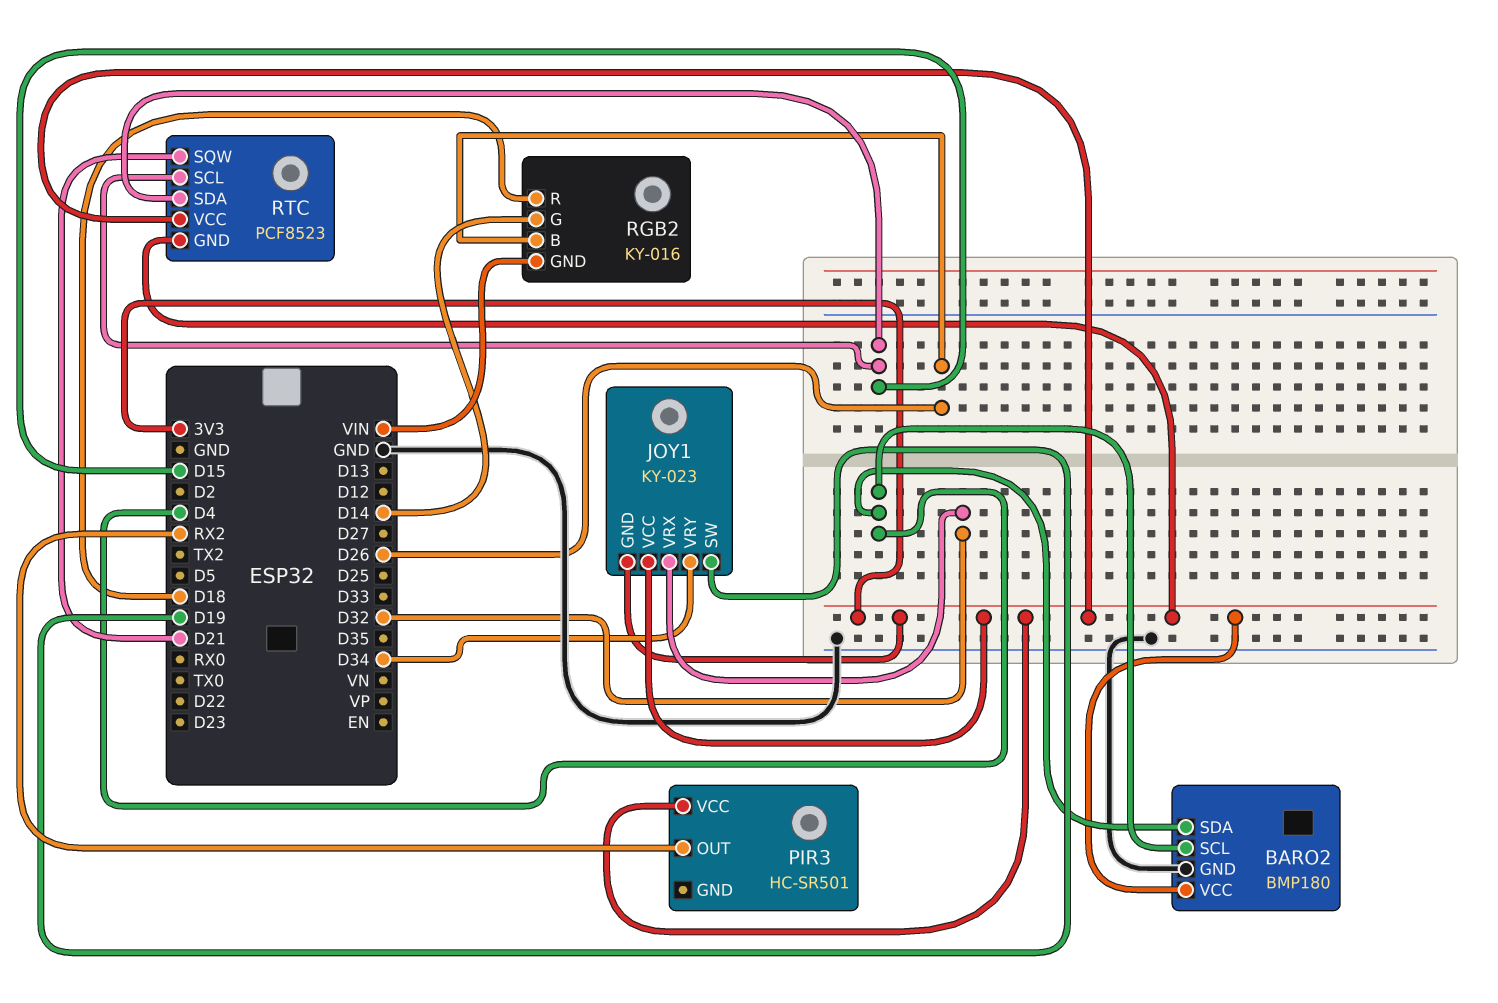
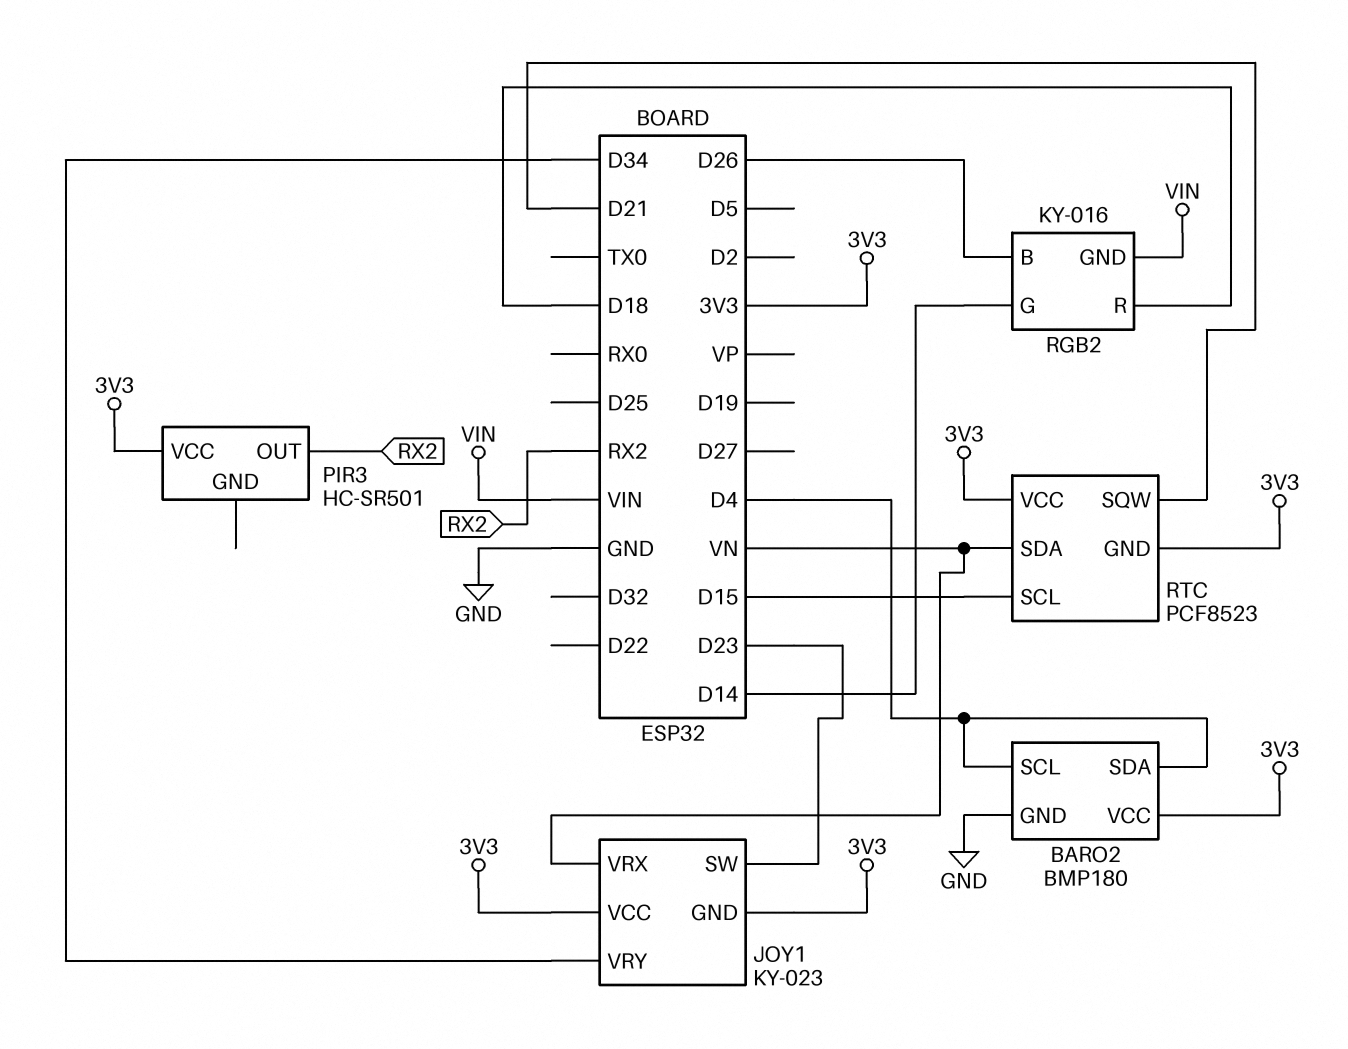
JOY1 pin SW: D19 -> D23
JOY1 pin VRX: D32 -> VN
RTC pin SDA: D15 -> VN

